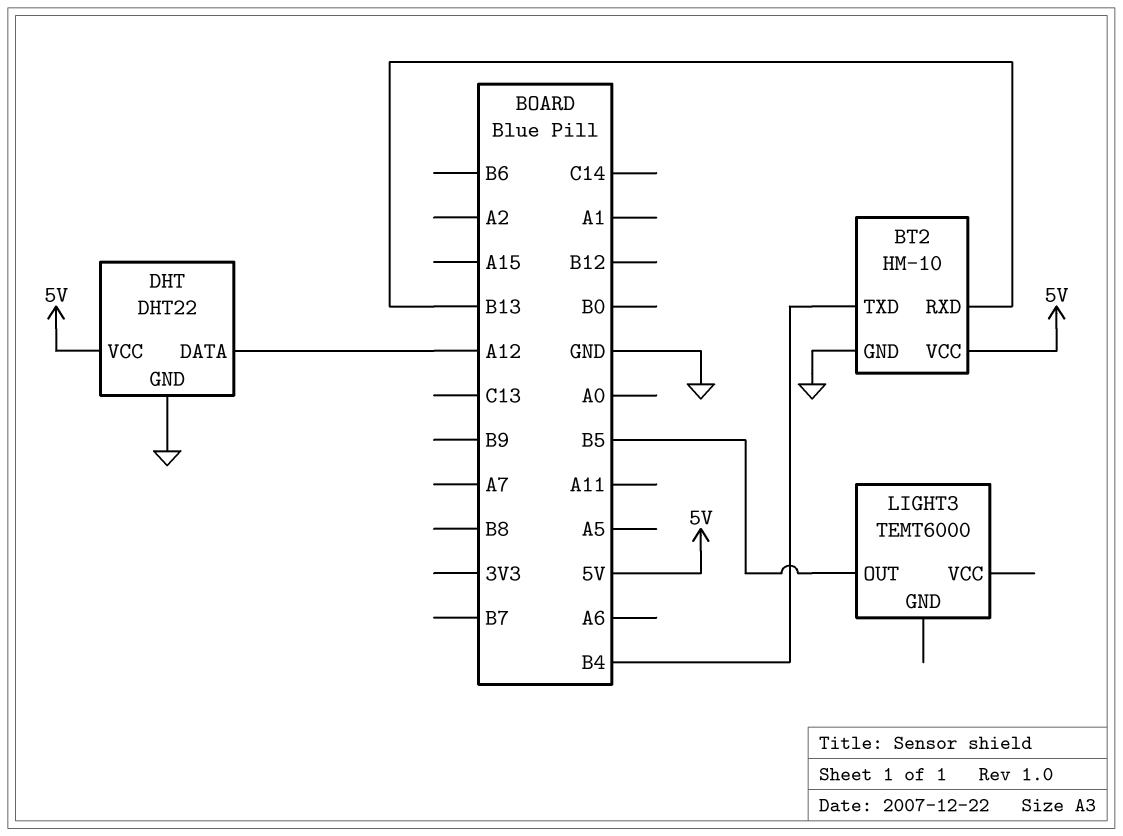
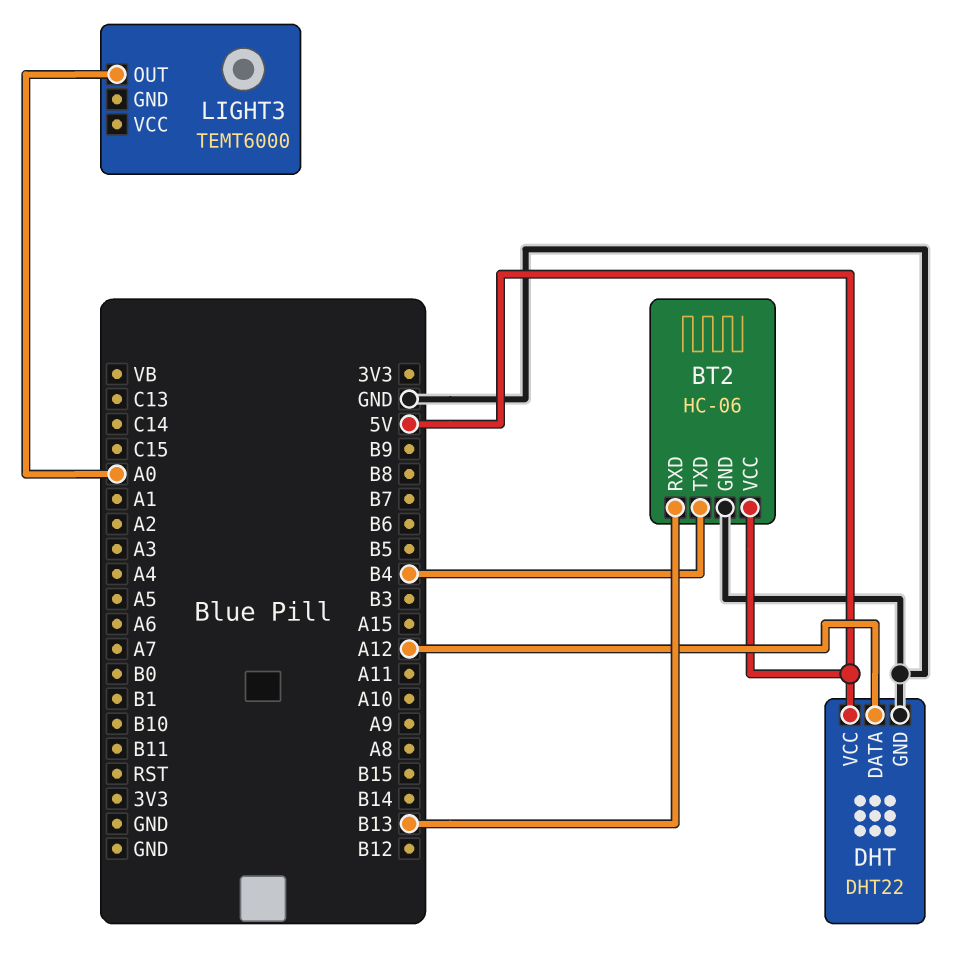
BT2: HM-10 -> HC-06
LIGHT3 pin OUT: B5 -> A0

